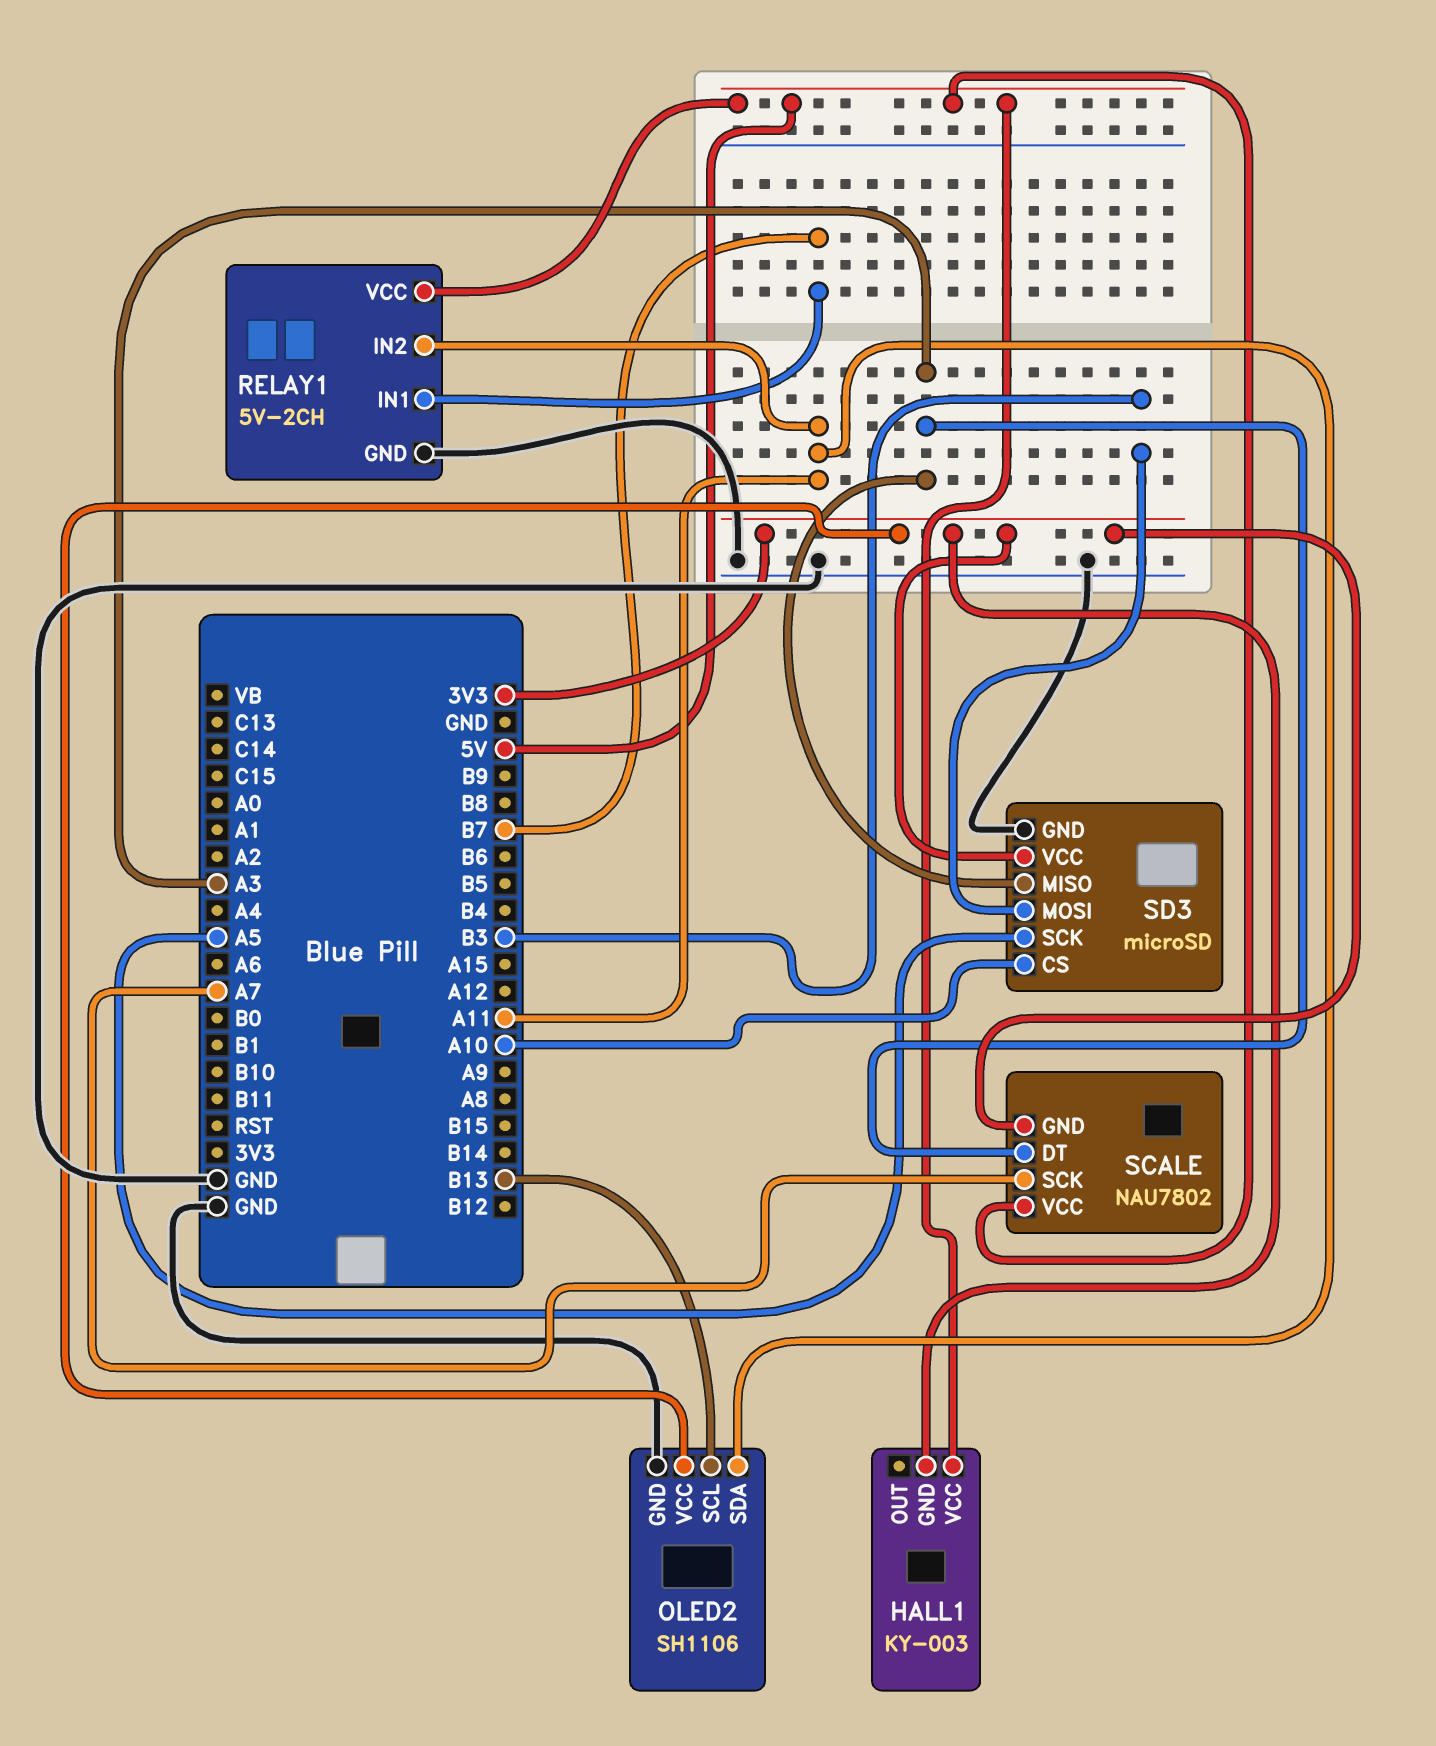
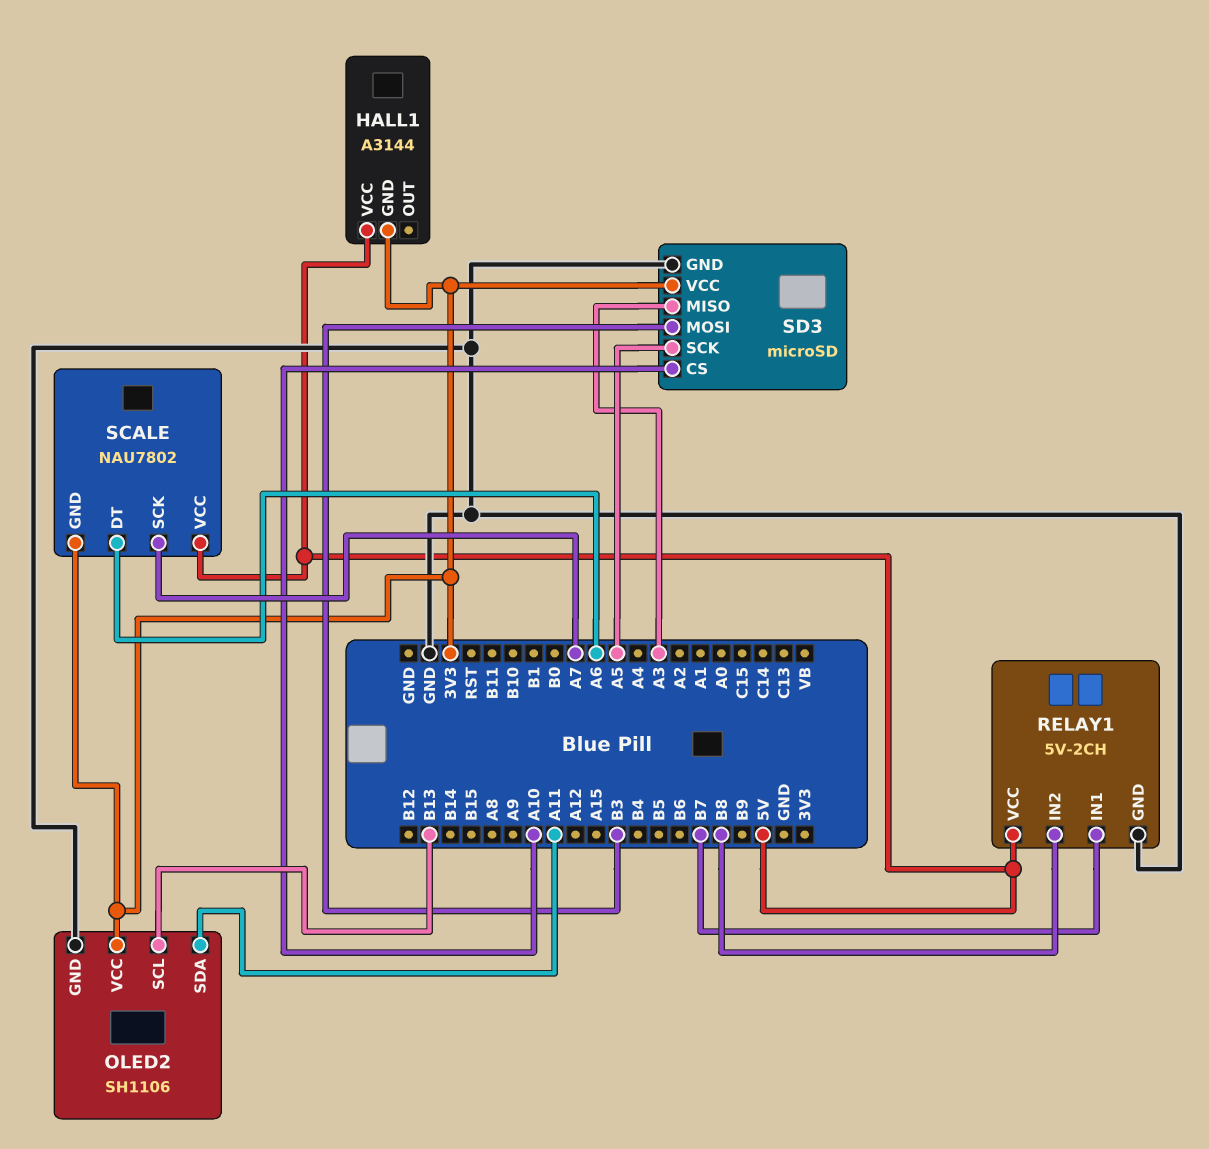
HALL1: KY-003 -> A3144
RELAY1 pin IN2: A11 -> B8
SCALE pin DT: A3 -> A6

